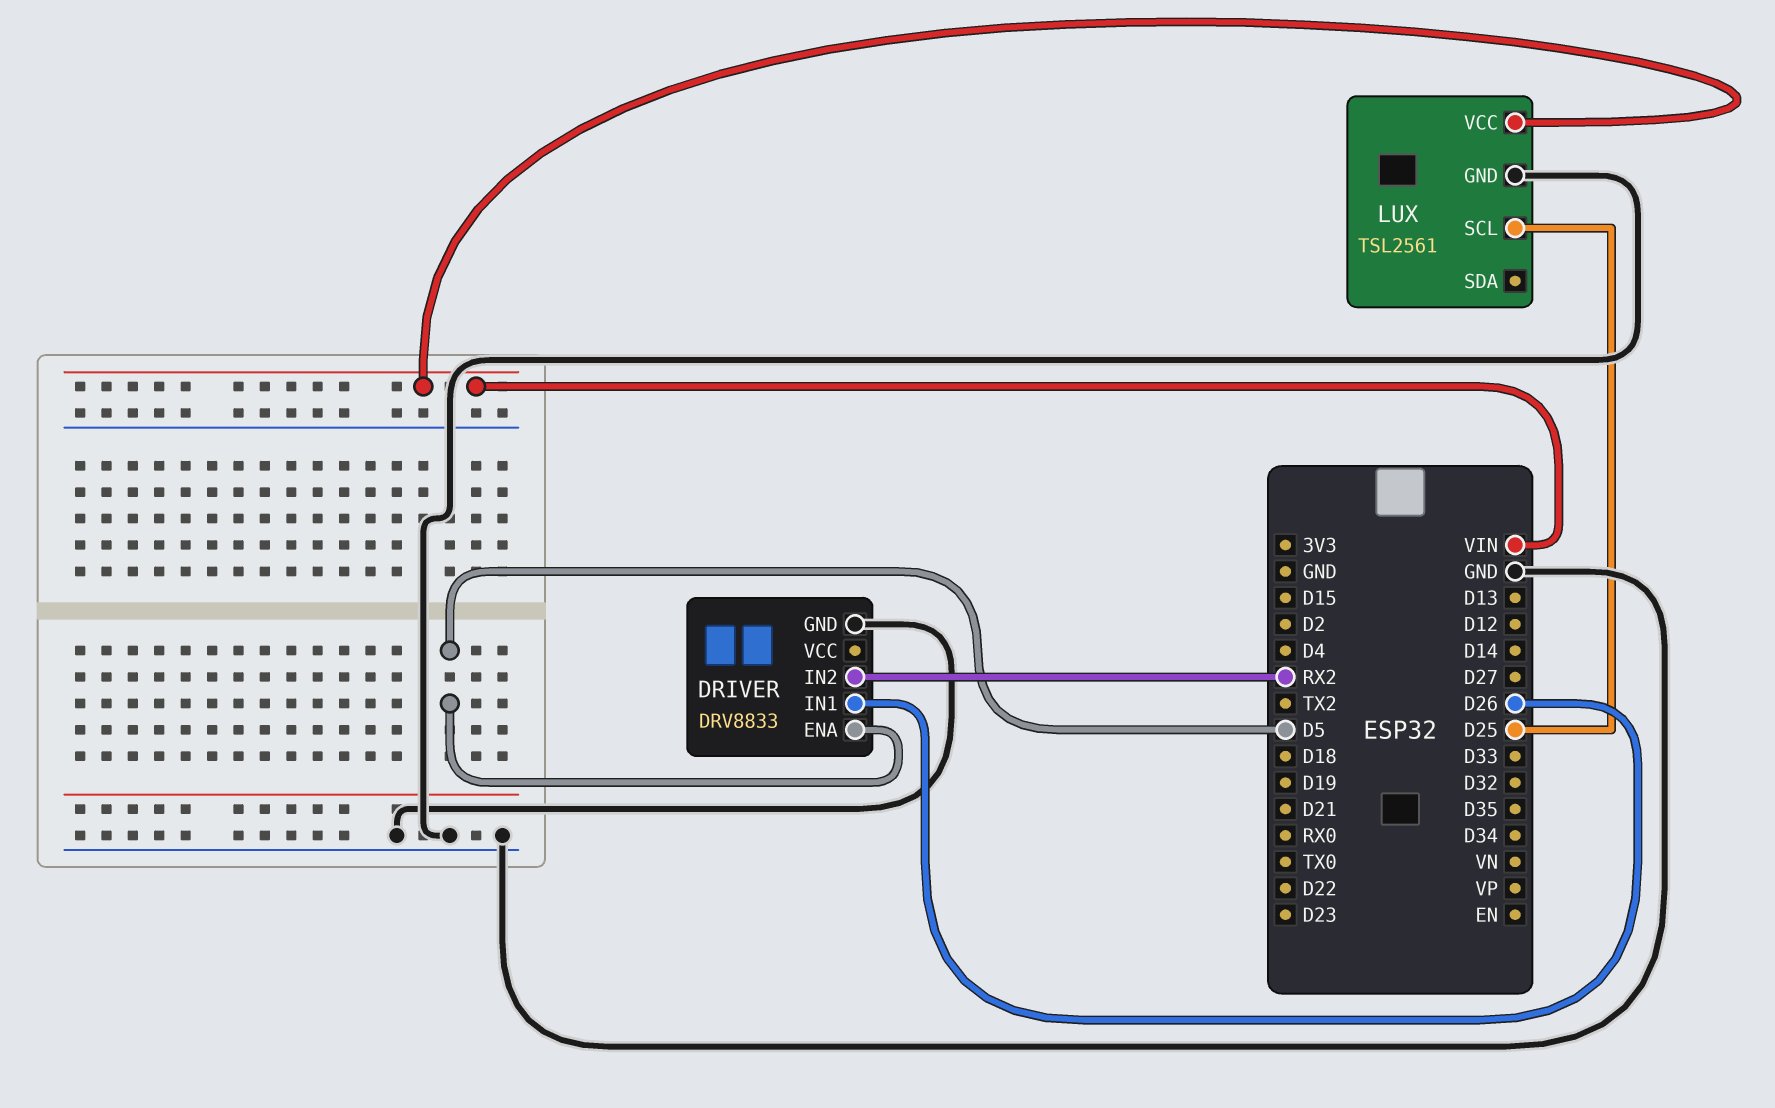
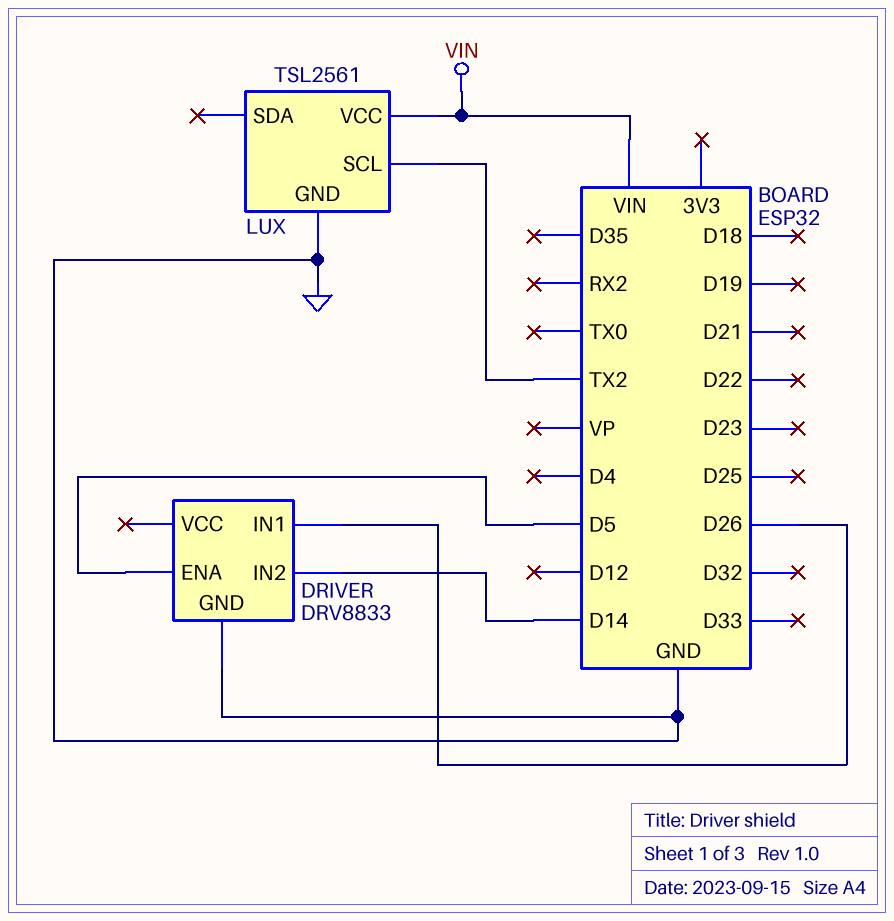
DRIVER pin IN2: RX2 -> D14
LUX pin SCL: D25 -> TX2

